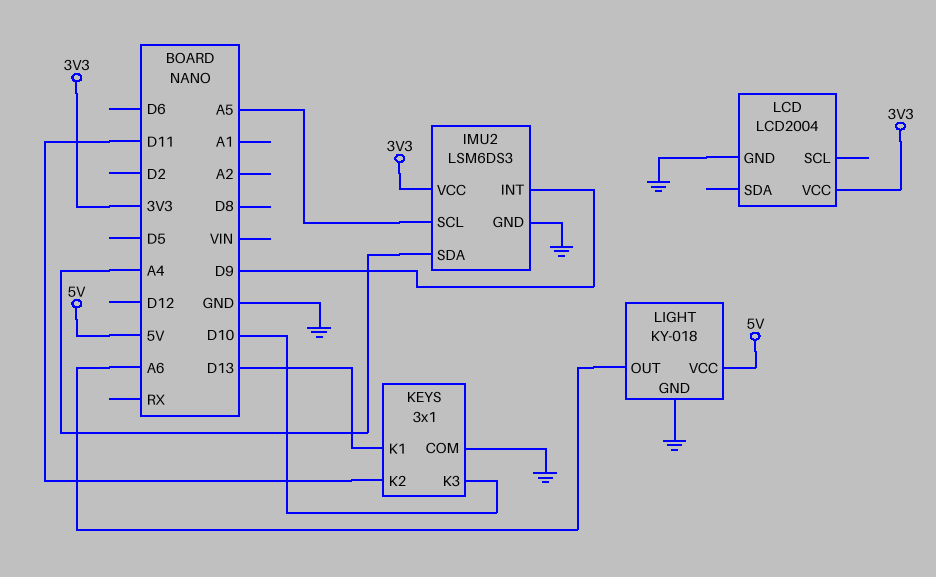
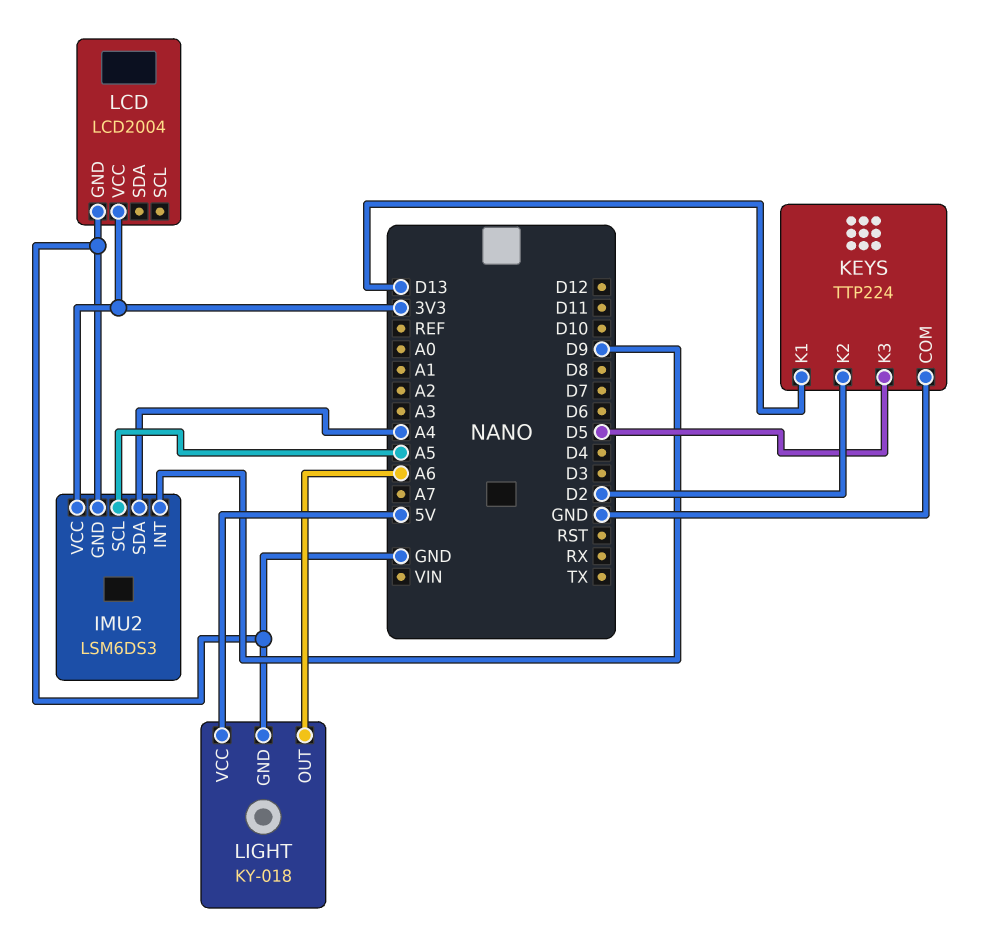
KEYS: 3x1 -> TTP224
KEYS pin K2: D11 -> D2
KEYS pin K3: D10 -> D5

